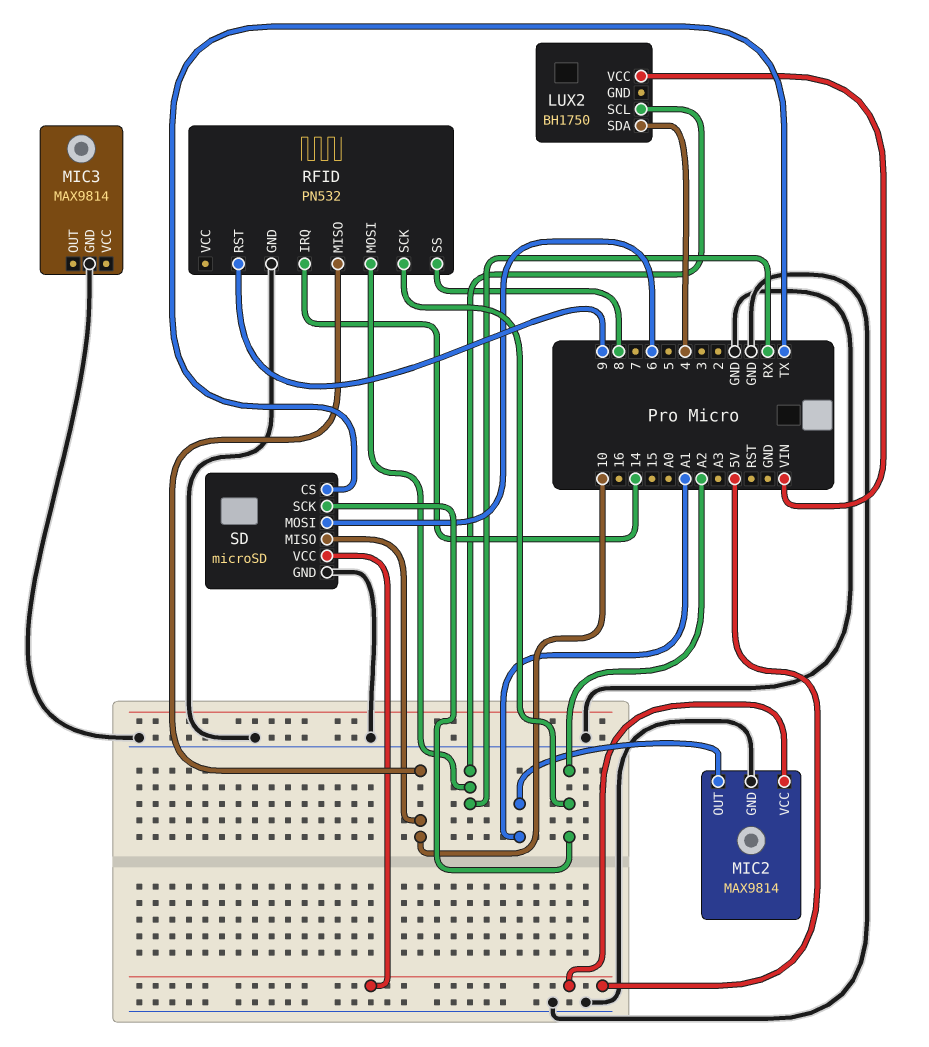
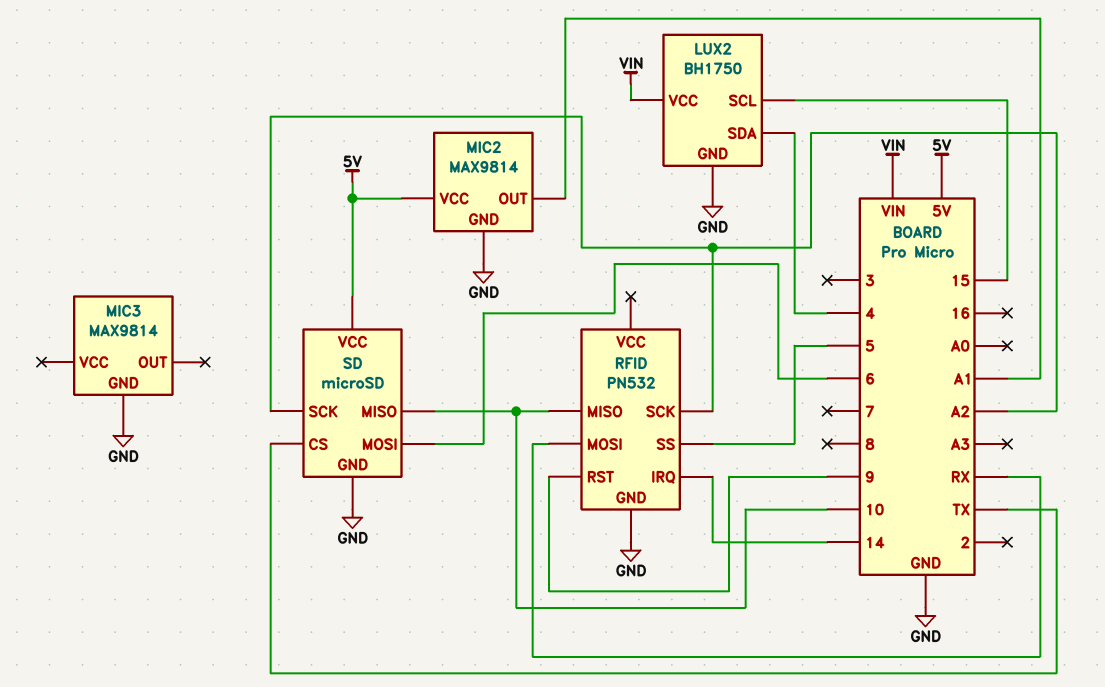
LUX2 pin GND: none -> GND
LUX2 pin SCL: RX -> 15
RFID pin SS: 8 -> 5

